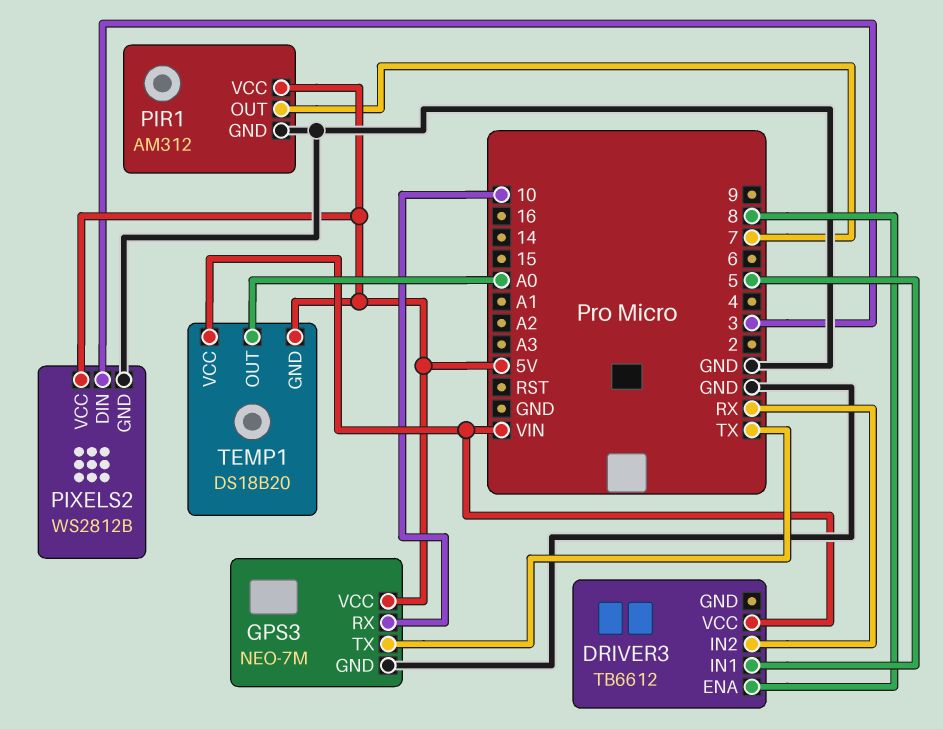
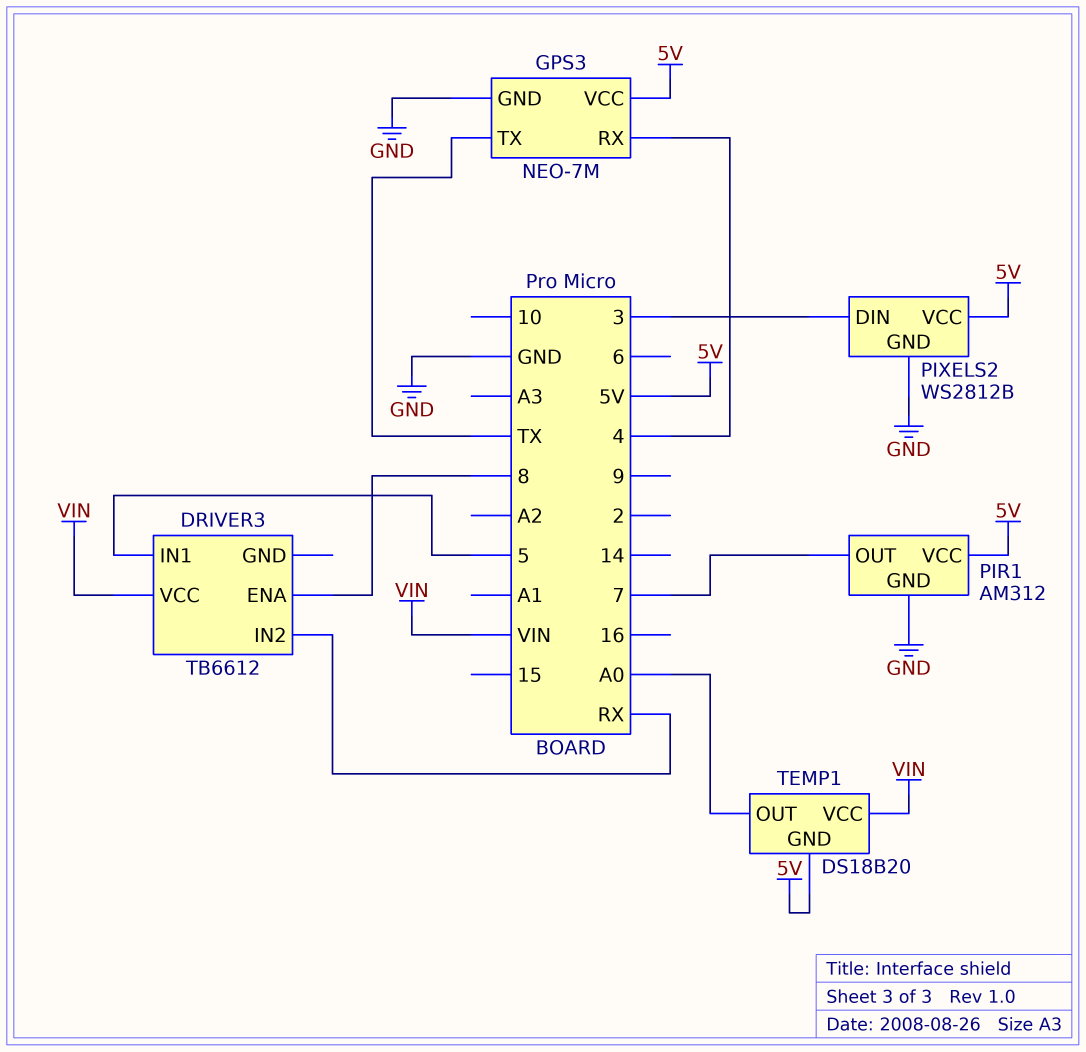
GPS3 pin RX: 10 -> 4

